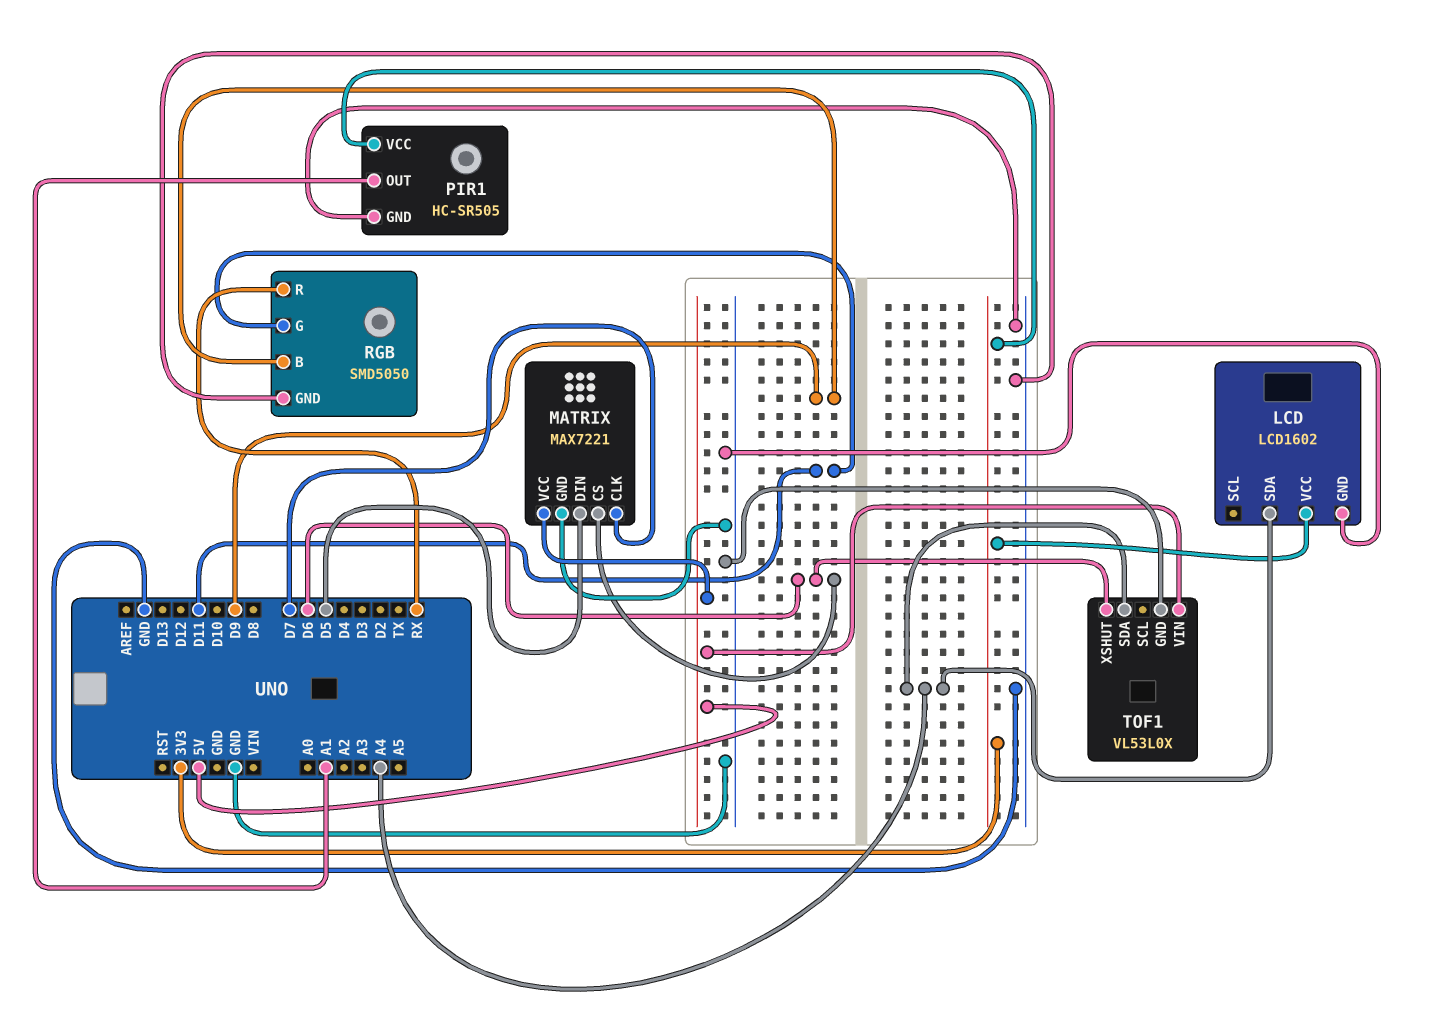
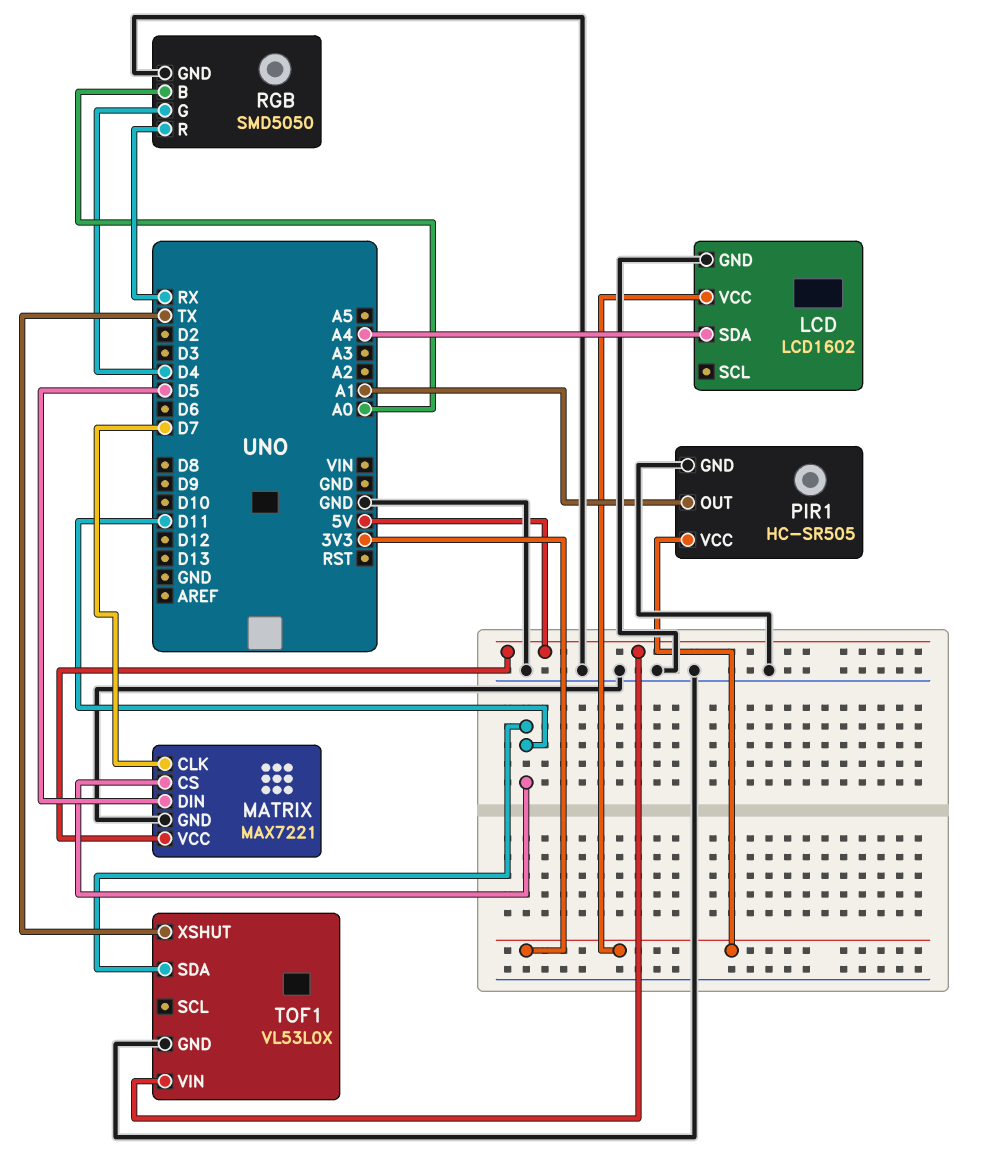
MATRIX pin CS: D6 -> D11
RGB pin B: D9 -> A0
RGB pin G: D11 -> D4
TOF1 pin SDA: A4 -> D11
TOF1 pin XSHUT: D6 -> TX

